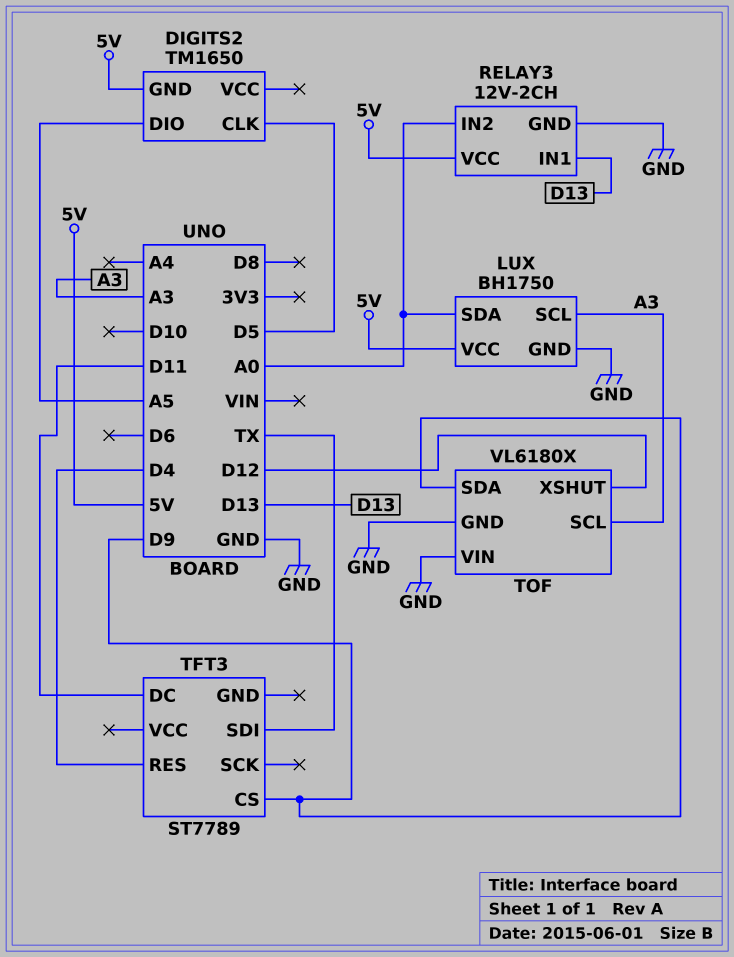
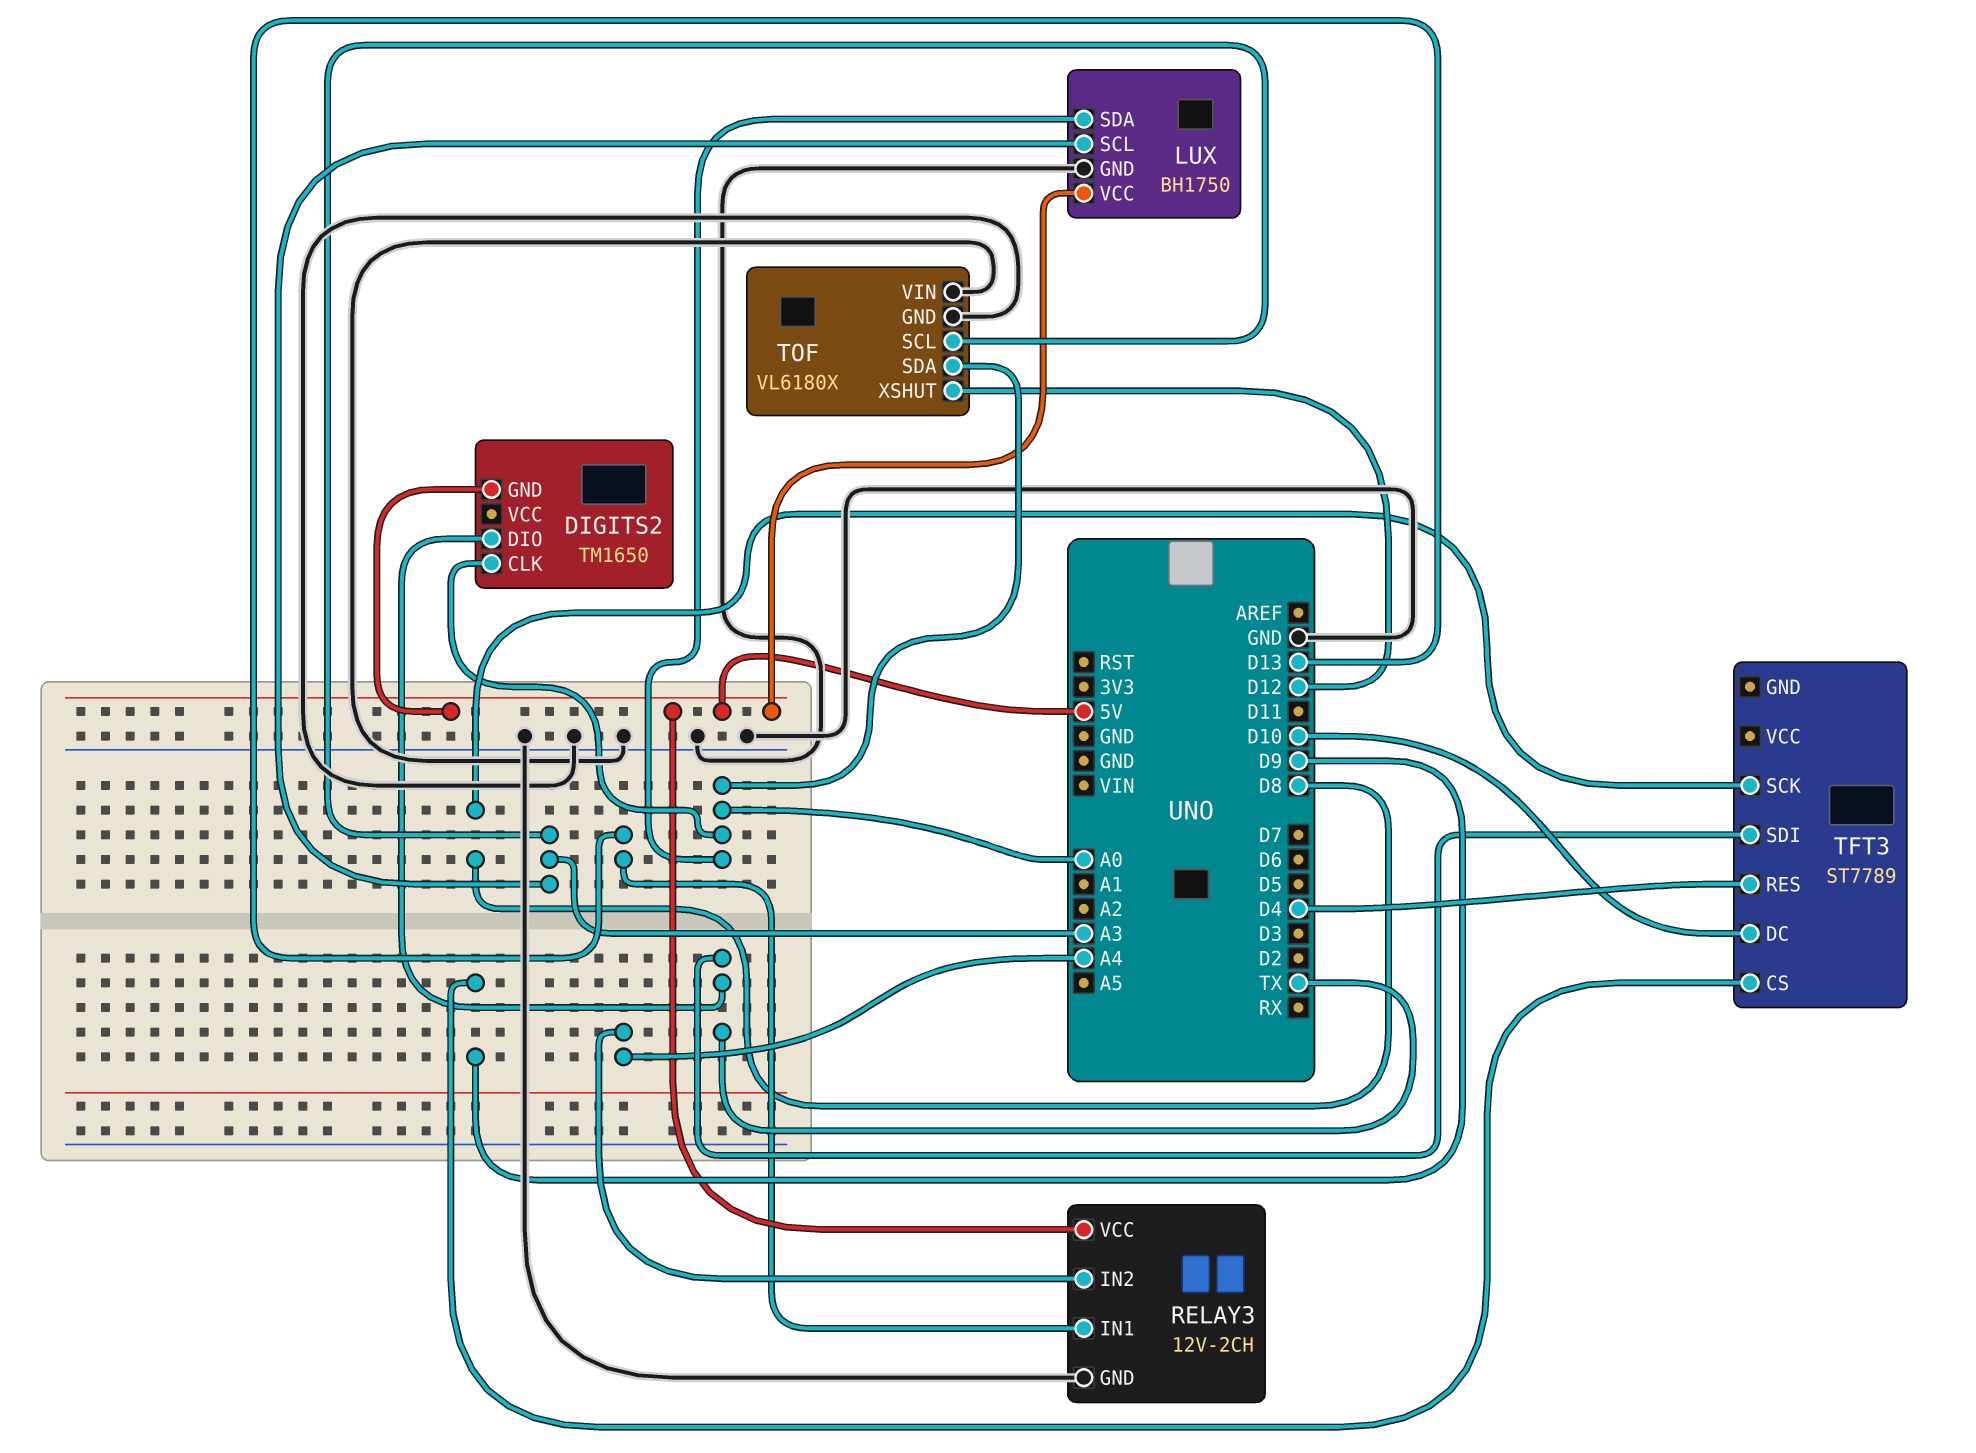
DIGITS2 pin CLK: D5 -> A0
DIGITS2 pin DIO: A5 -> TX
RELAY3 pin IN2: A0 -> A4
TFT3 pin DC: D11 -> D10
TFT3 pin SCK: none -> D8
TOF pin SDA: D9 -> A0

